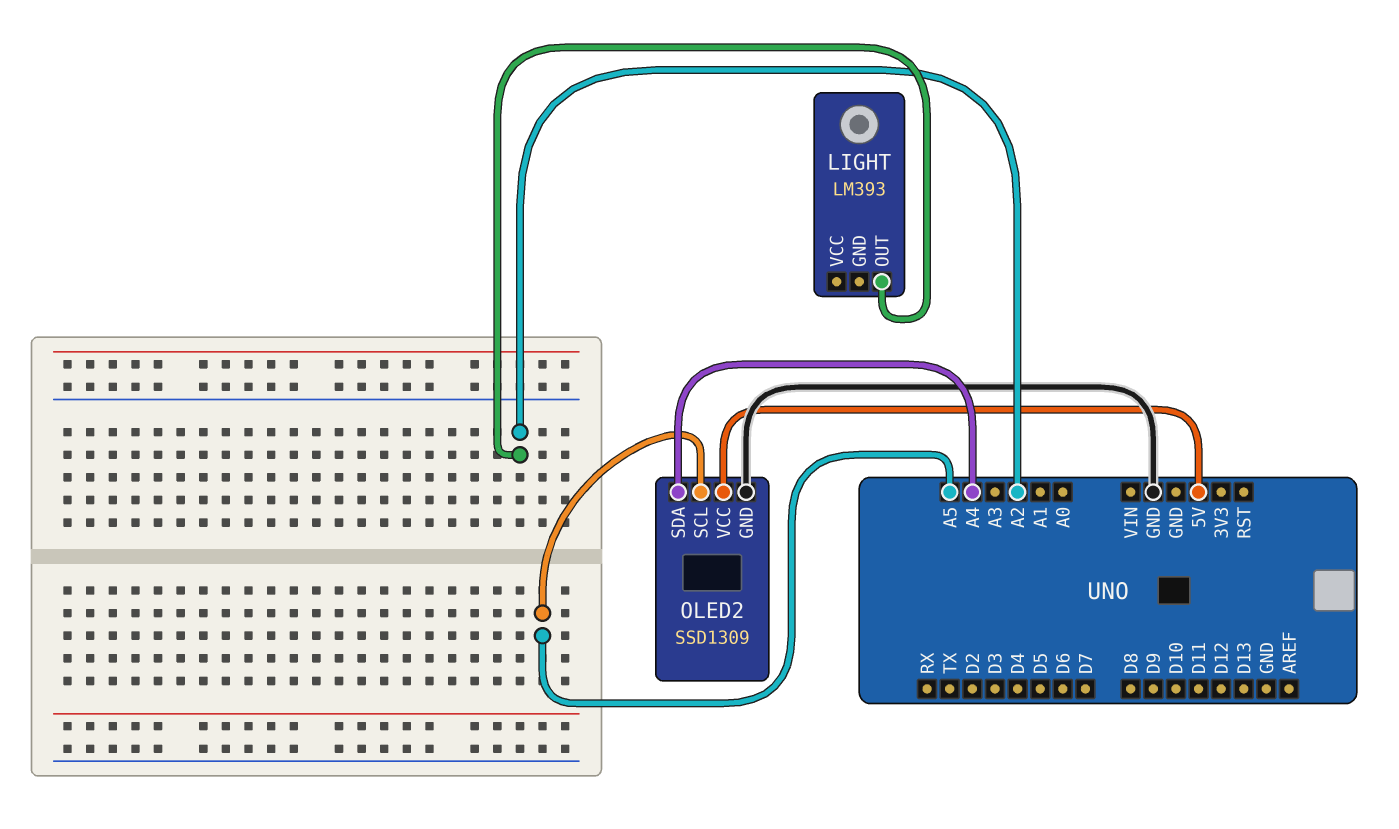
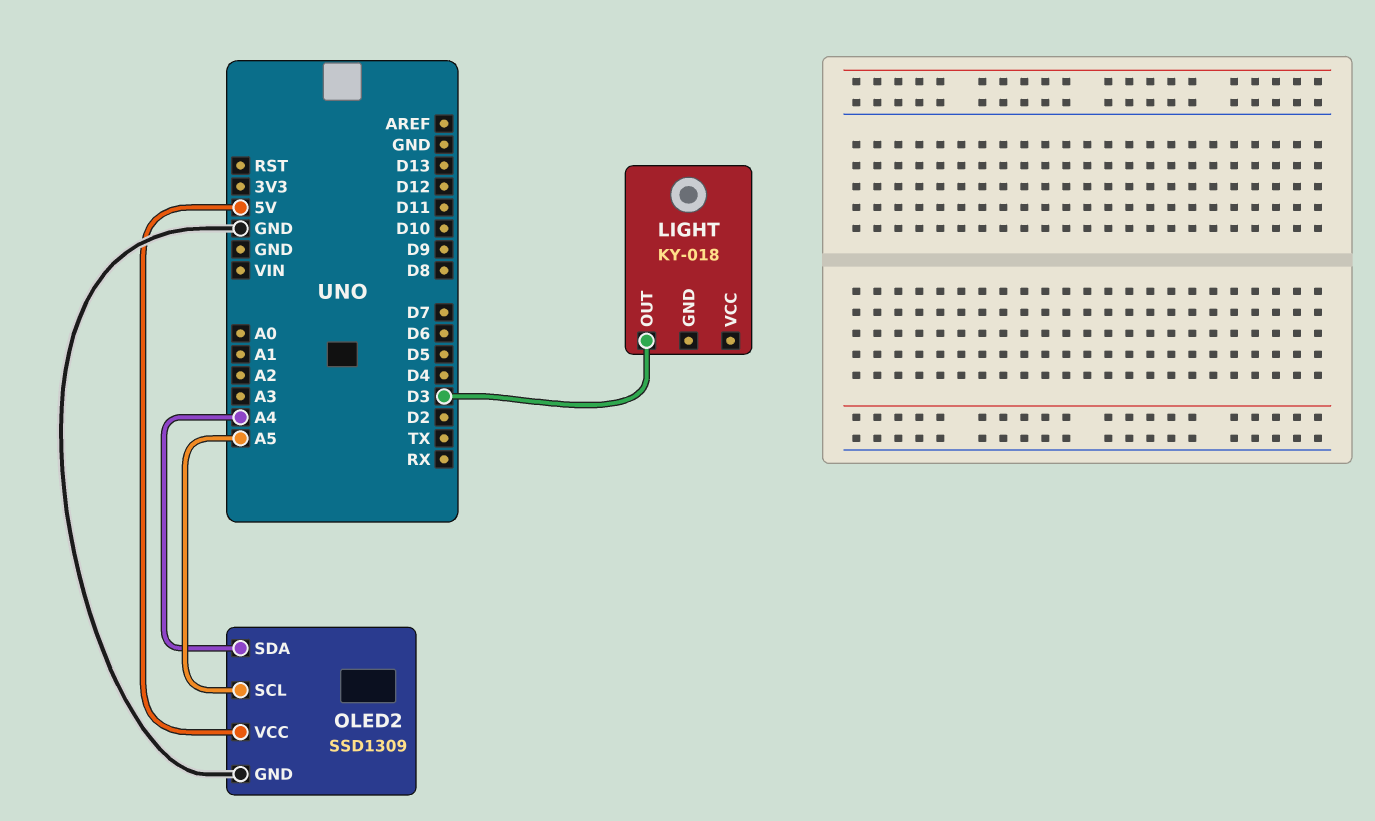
LIGHT: LM393 -> KY-018
LIGHT pin OUT: A2 -> D3

